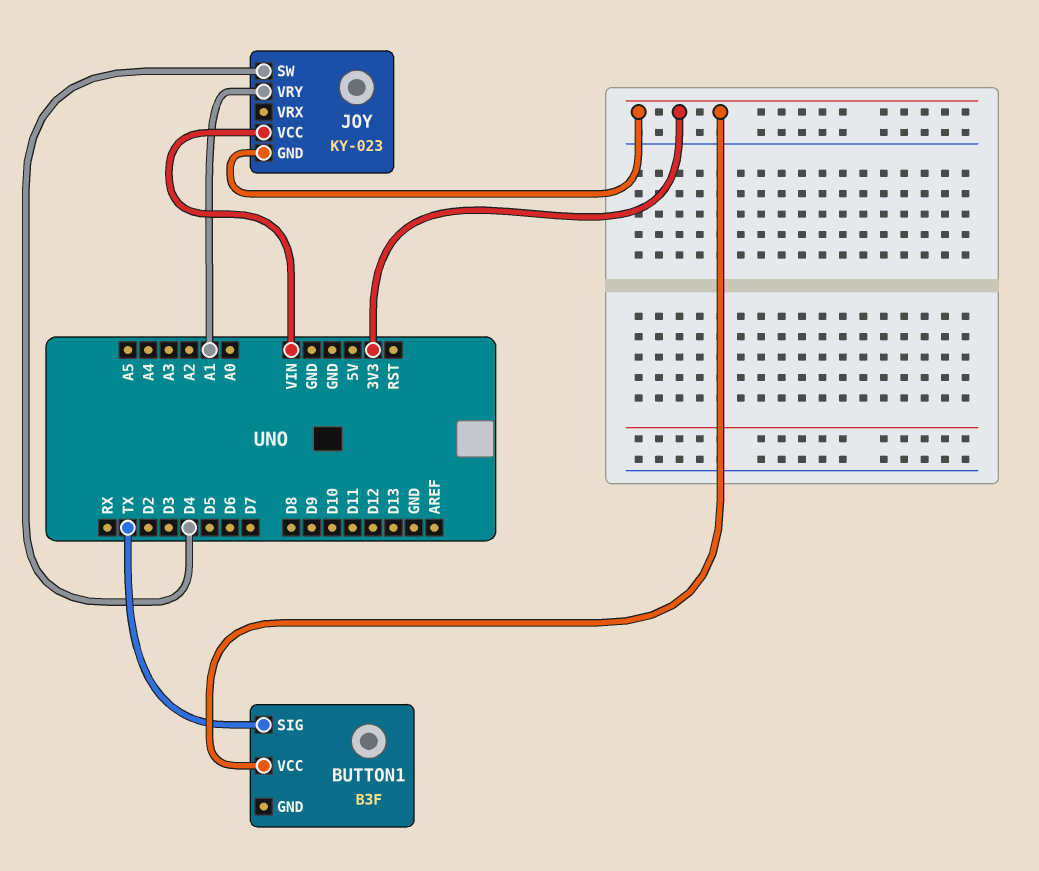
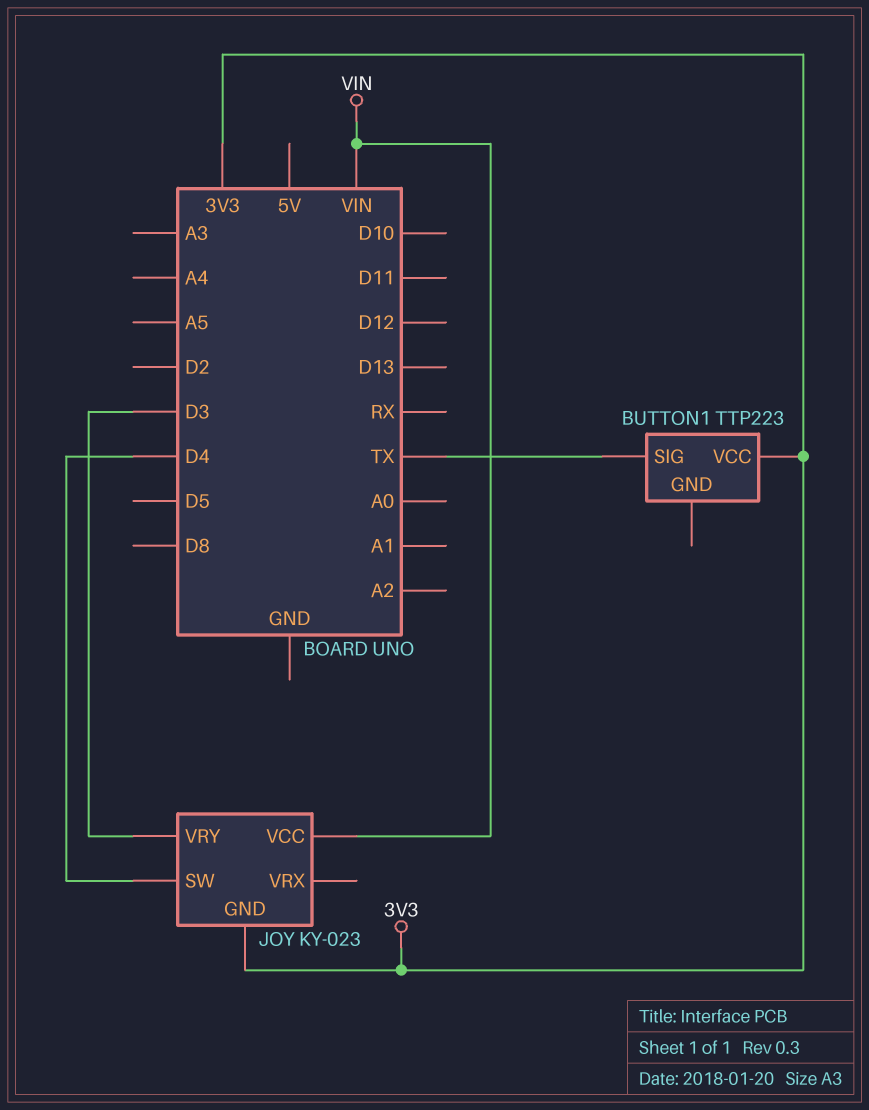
BUTTON1: B3F -> TTP223
JOY pin VRY: A1 -> D3

